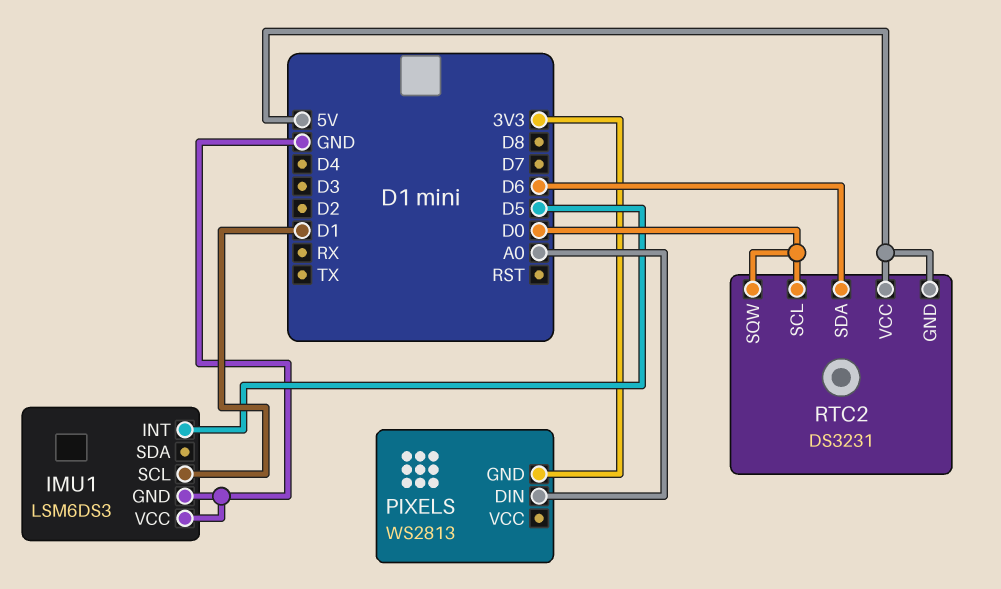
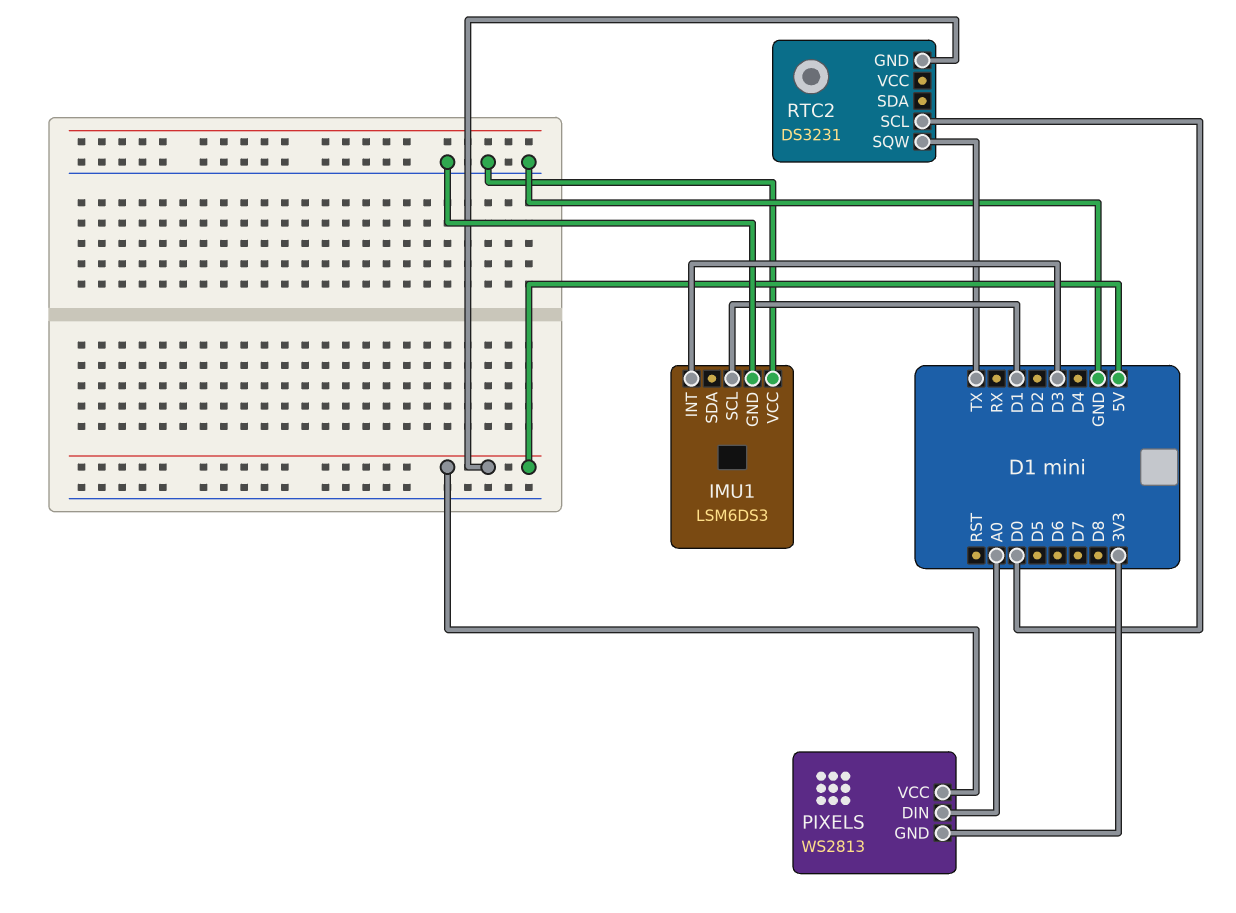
IMU1 pin INT: D5 -> D3
PIXELS pin VCC: none -> 5V
RTC2 pin SDA: D6 -> none
RTC2 pin SQW: D0 -> TX
RTC2 pin VCC: 5V -> none

